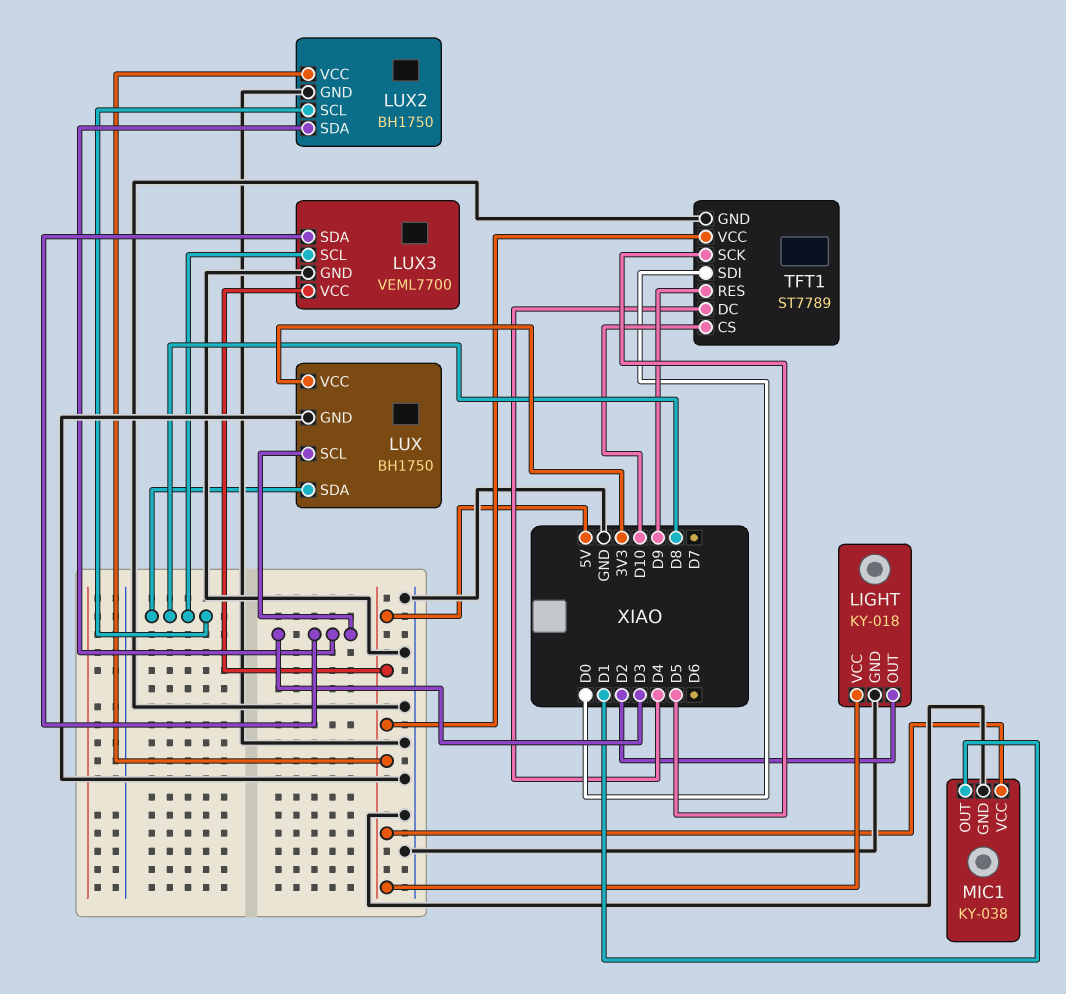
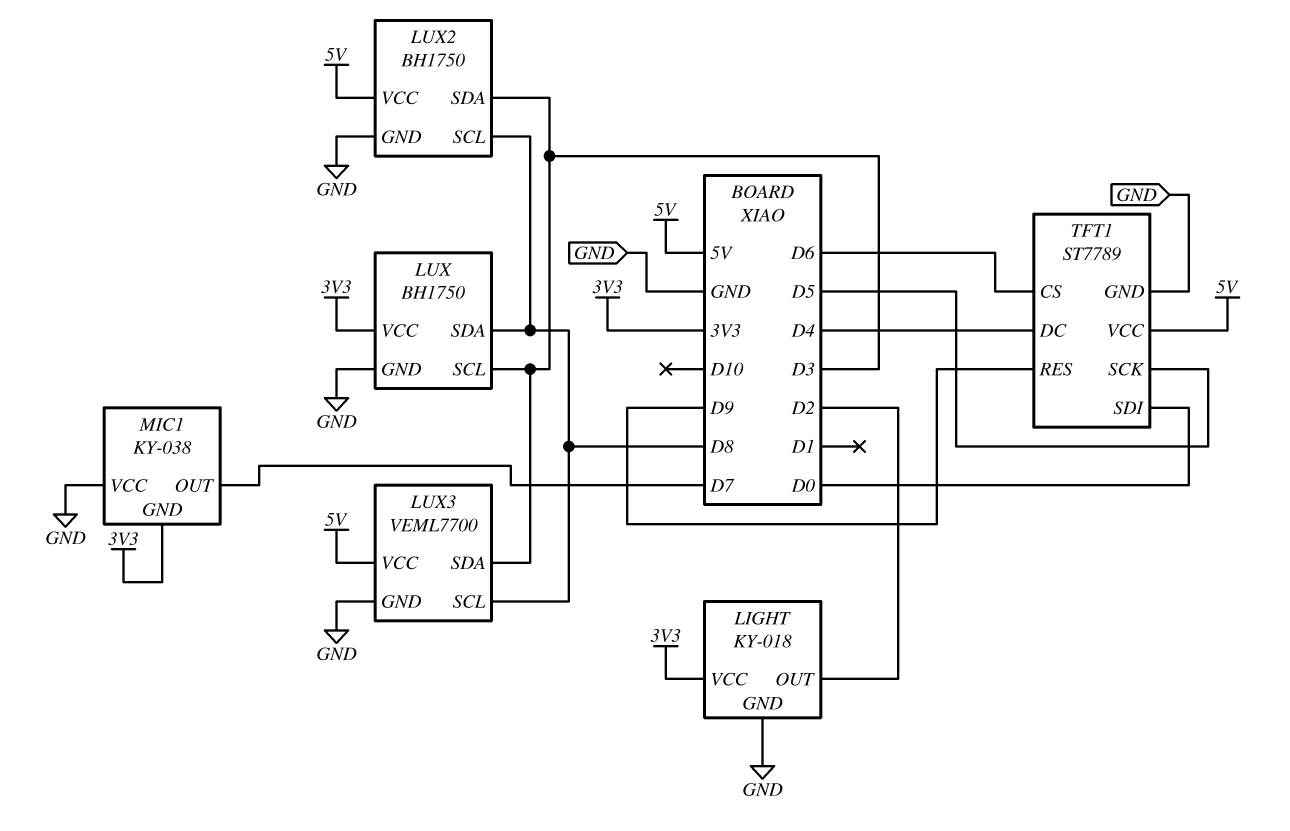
LIGHT pin VCC: 5V -> 3V3
MIC1 pin GND: GND -> 3V3
MIC1 pin OUT: D1 -> D7
MIC1 pin VCC: 5V -> GND
TFT1 pin CS: D10 -> D6

